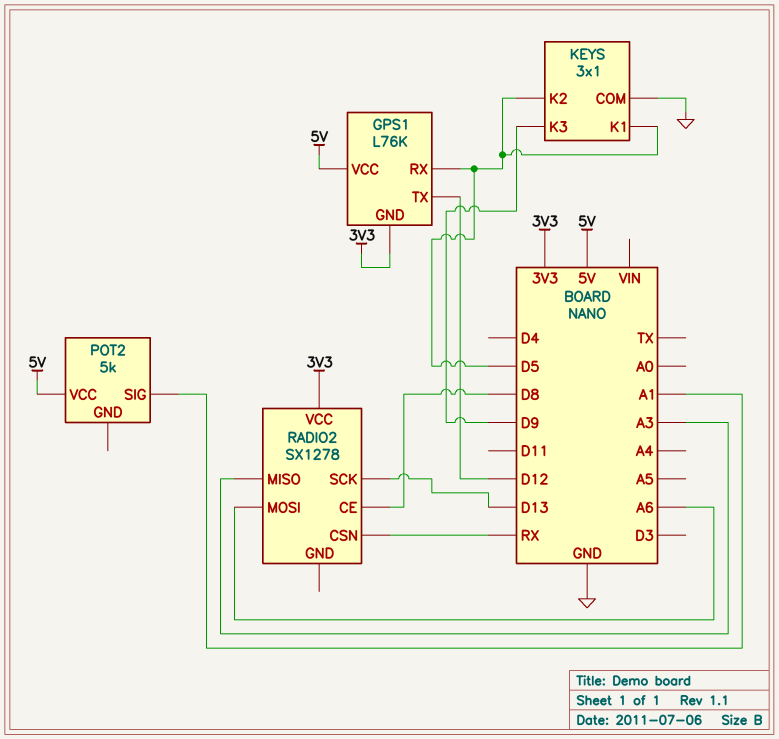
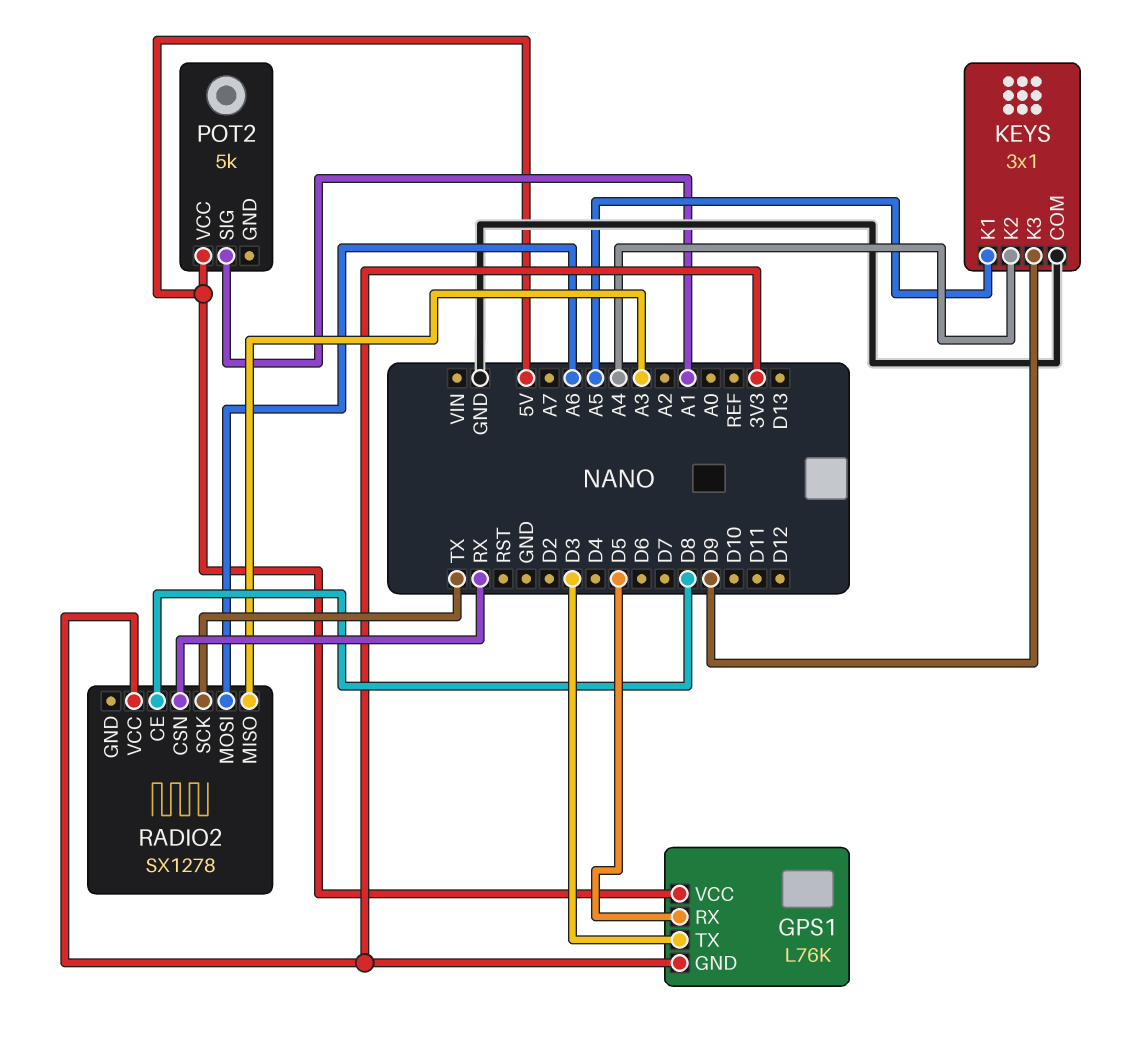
GPS1 pin TX: D12 -> D3
KEYS pin K1: D5 -> A5
KEYS pin K2: D5 -> A4
RADIO2 pin SCK: D13 -> TX

